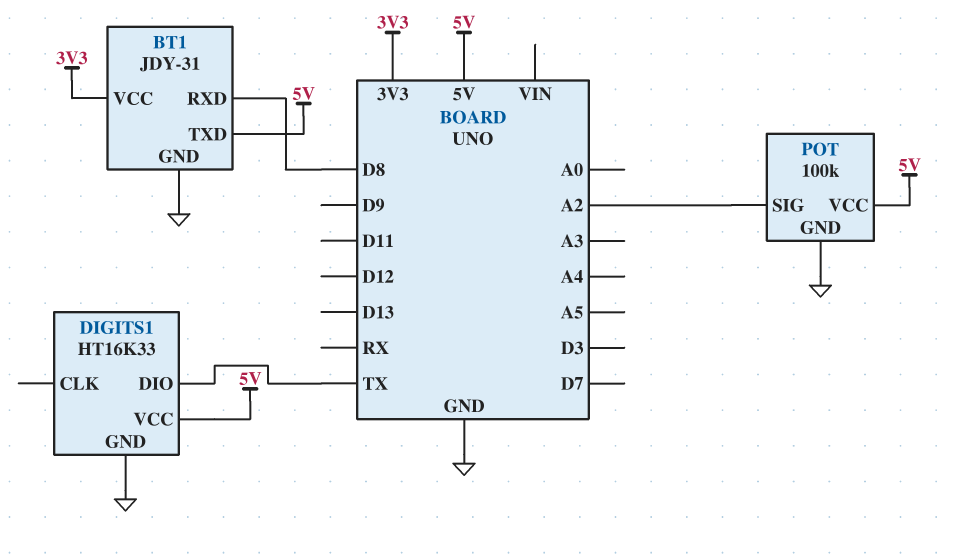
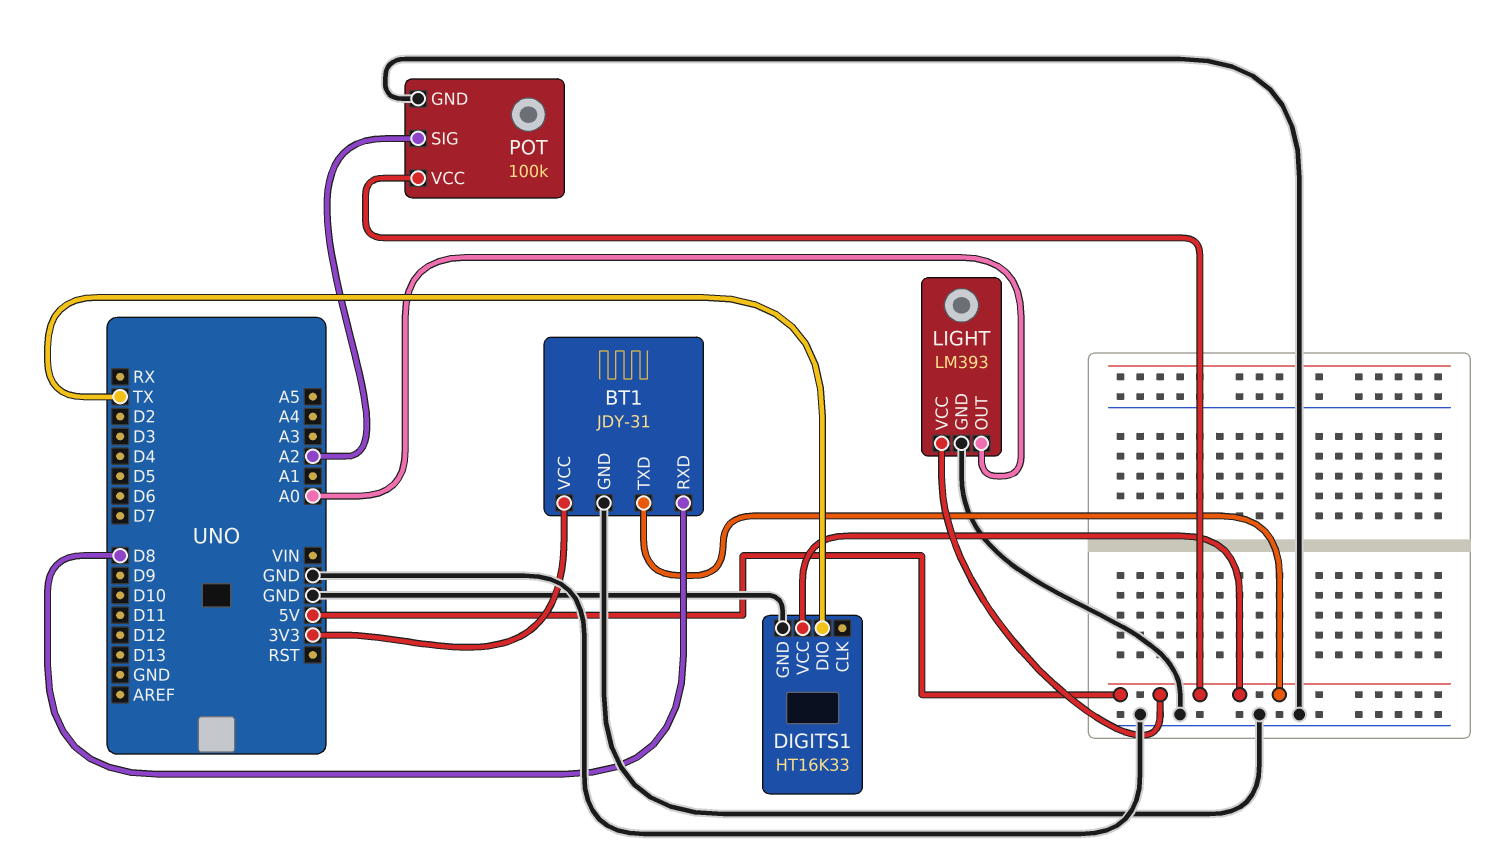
LIGHT: none -> LM393
LIGHT pin GND: none -> GND
LIGHT pin OUT: none -> A0
LIGHT pin VCC: none -> 5V

